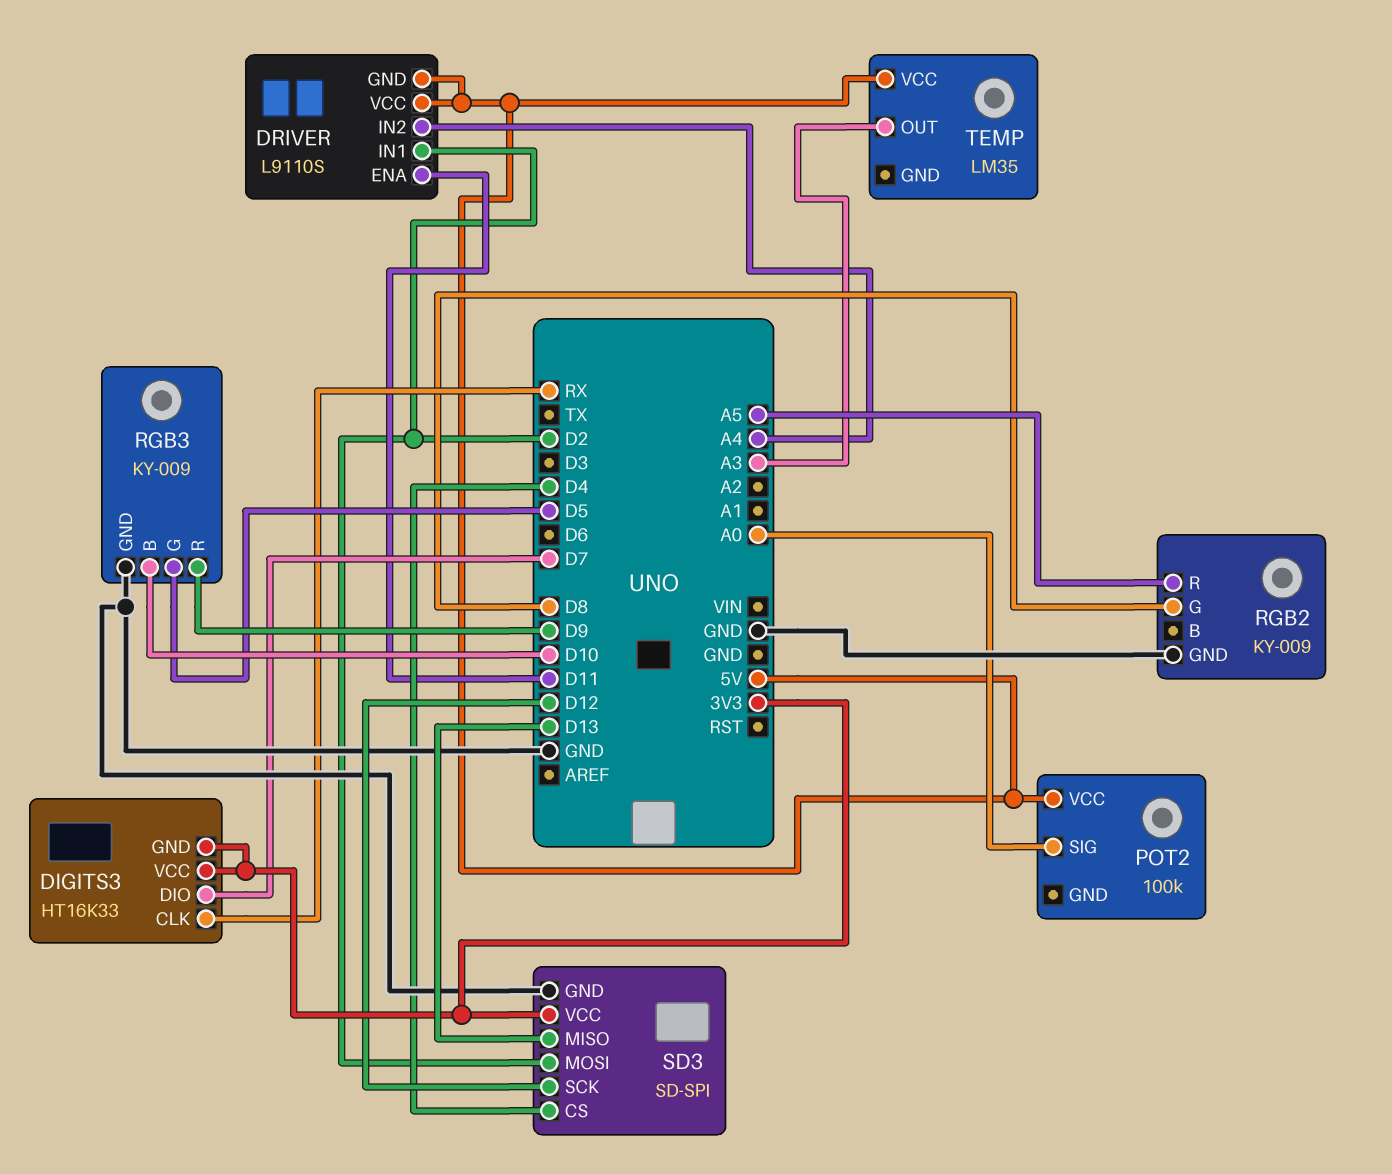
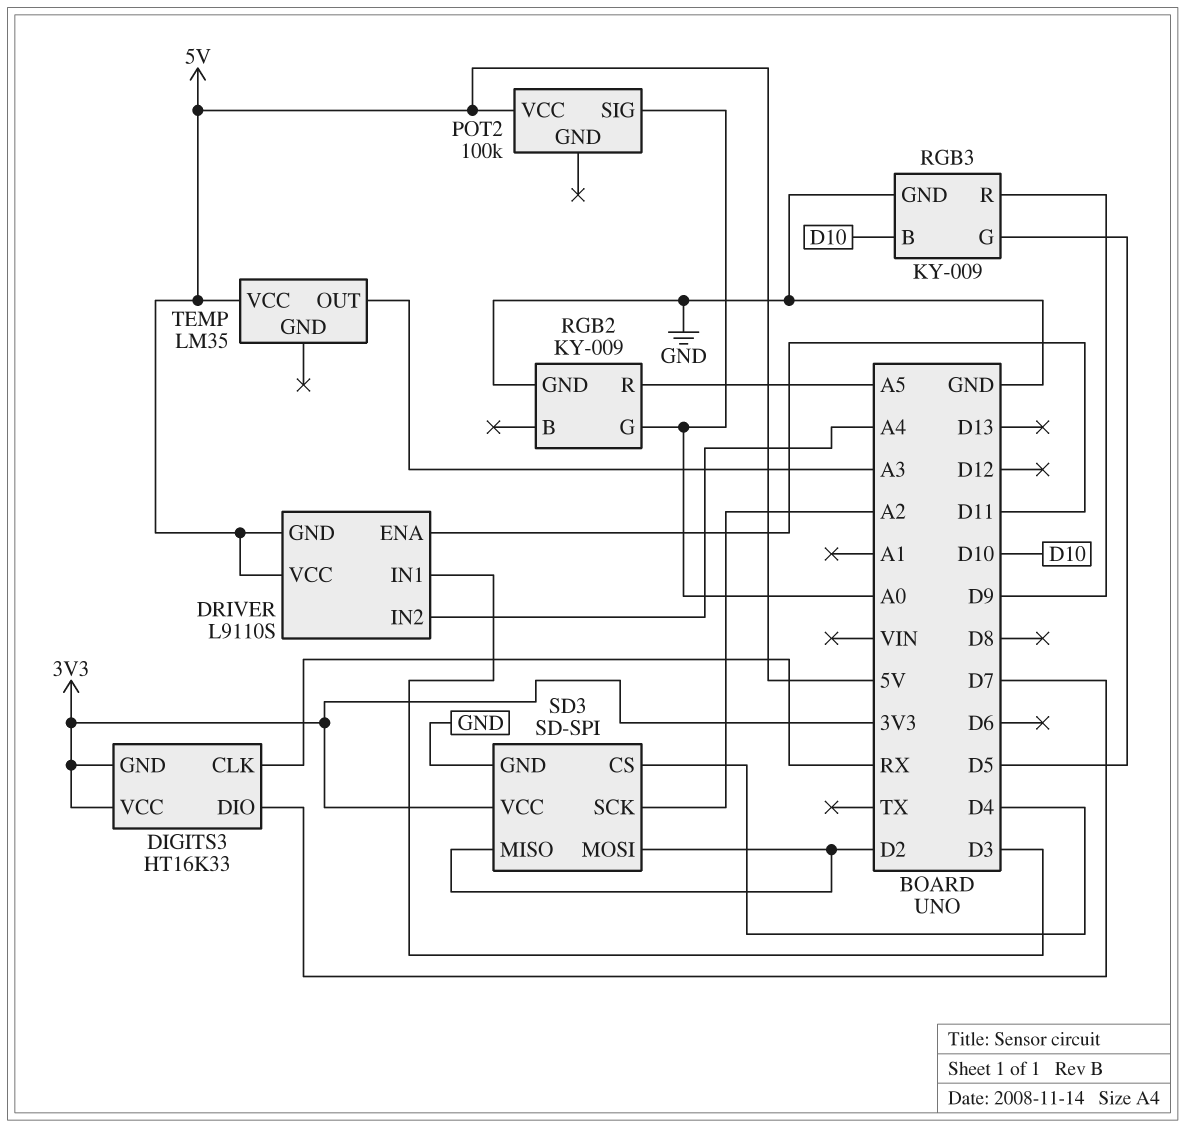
DRIVER pin IN1: D2 -> D3
RGB2 pin G: D8 -> A0
SD3 pin MISO: D13 -> D2
SD3 pin SCK: D12 -> A2

